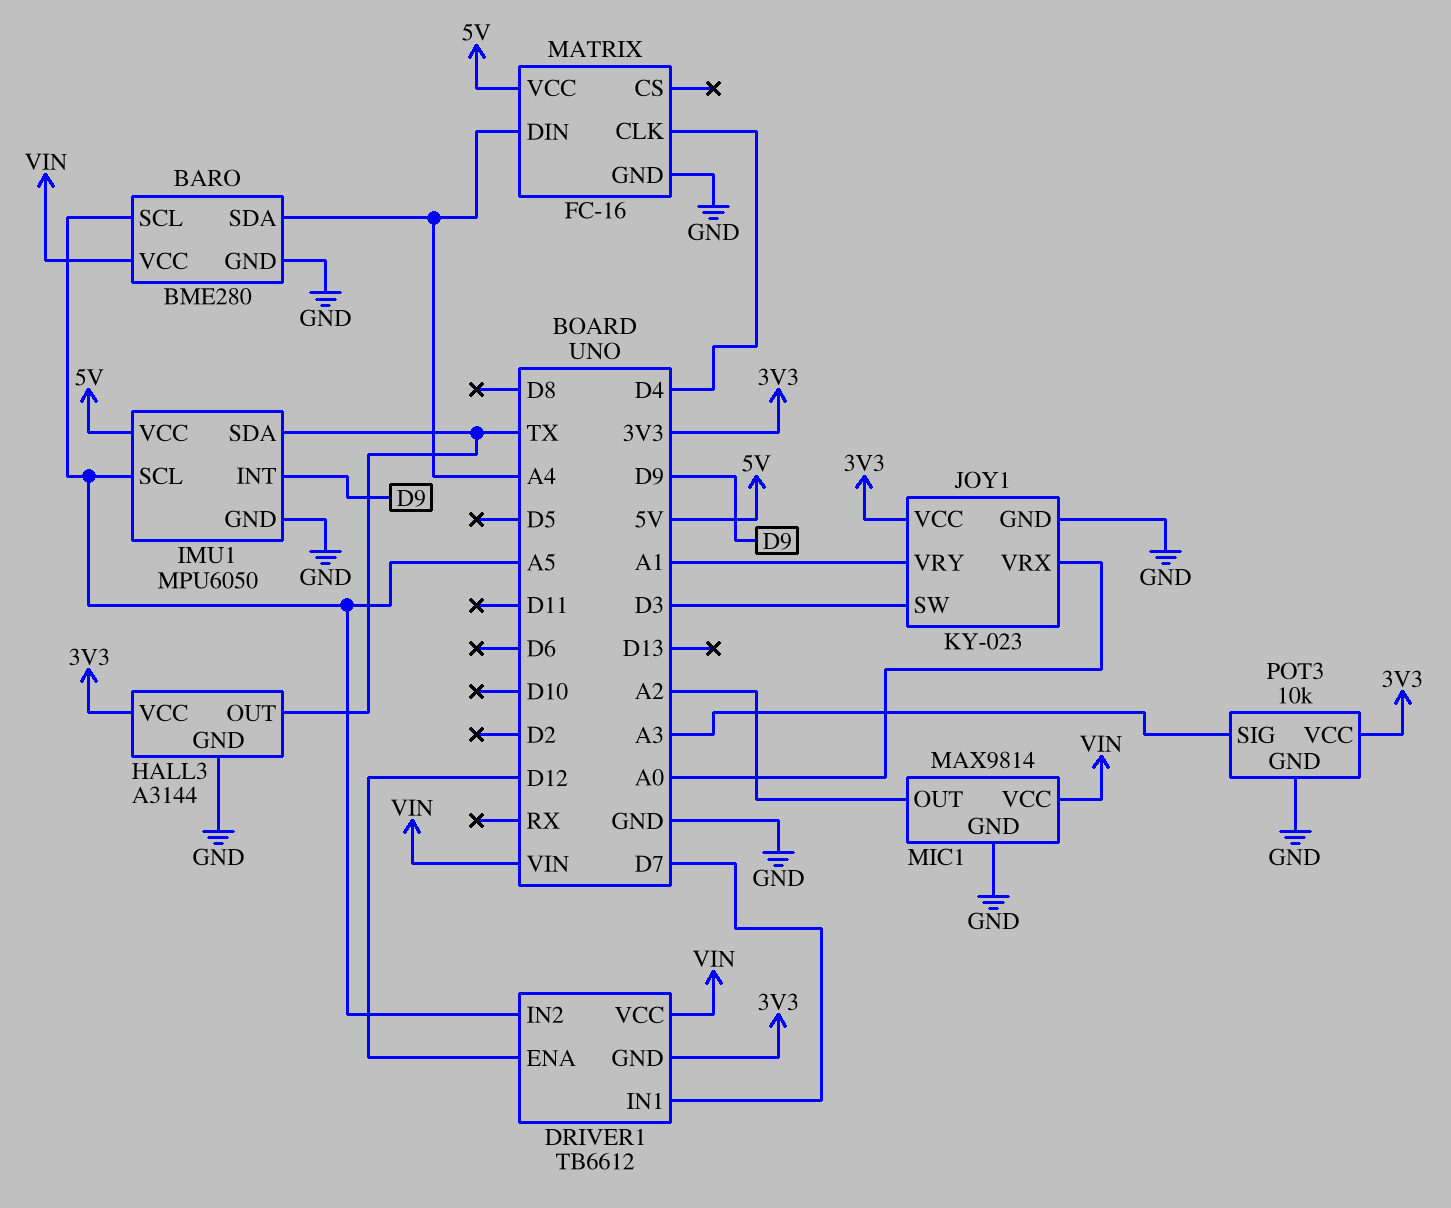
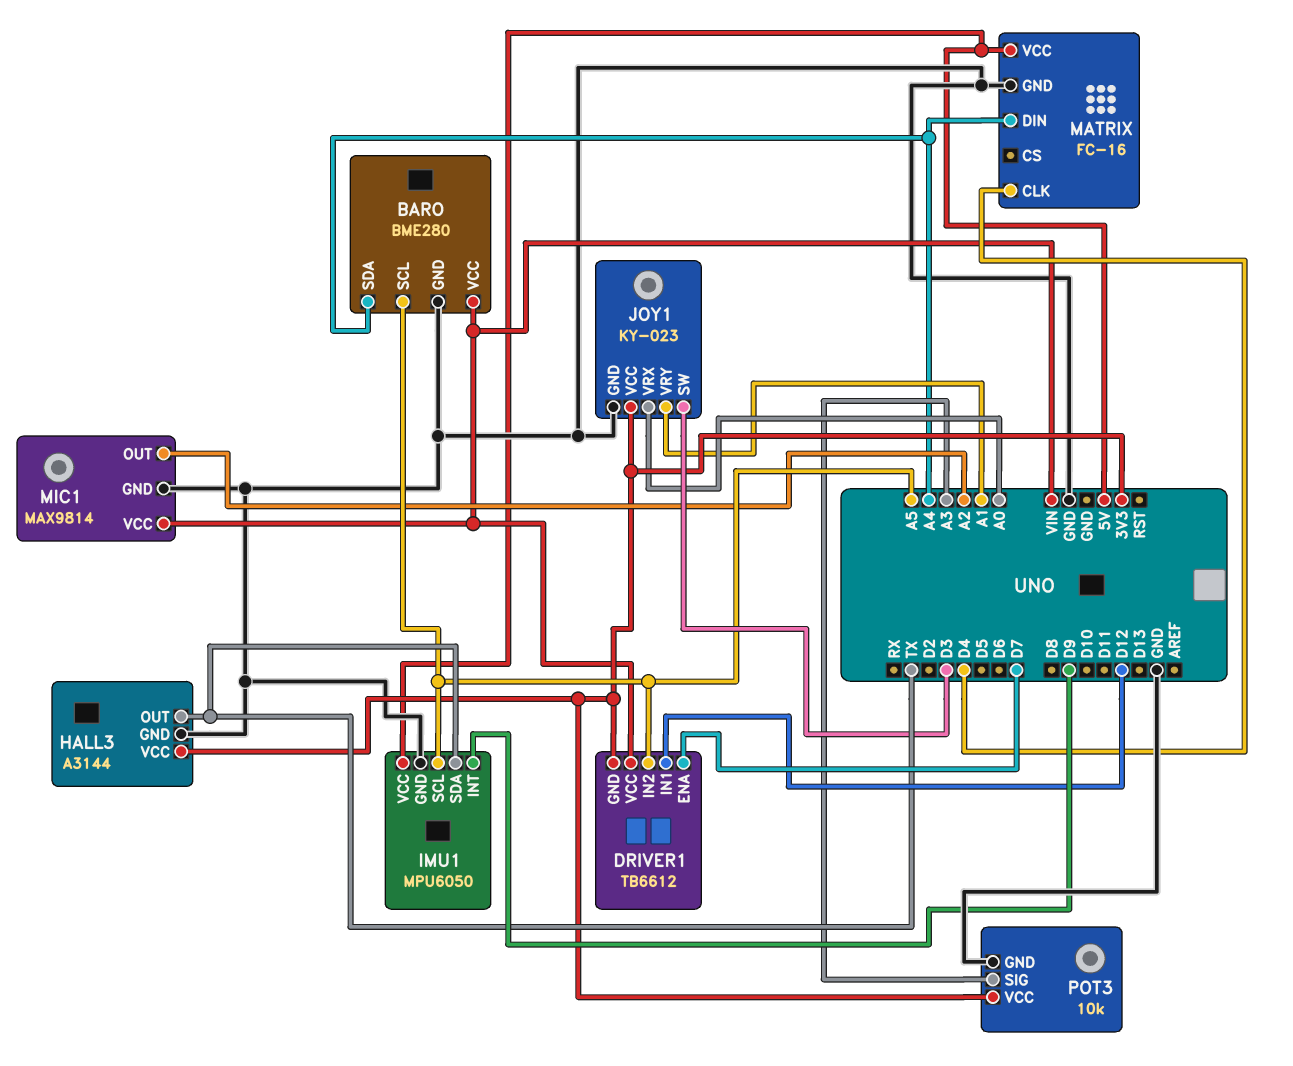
DRIVER1 pin ENA: D12 -> D7
DRIVER1 pin IN1: D7 -> D12

